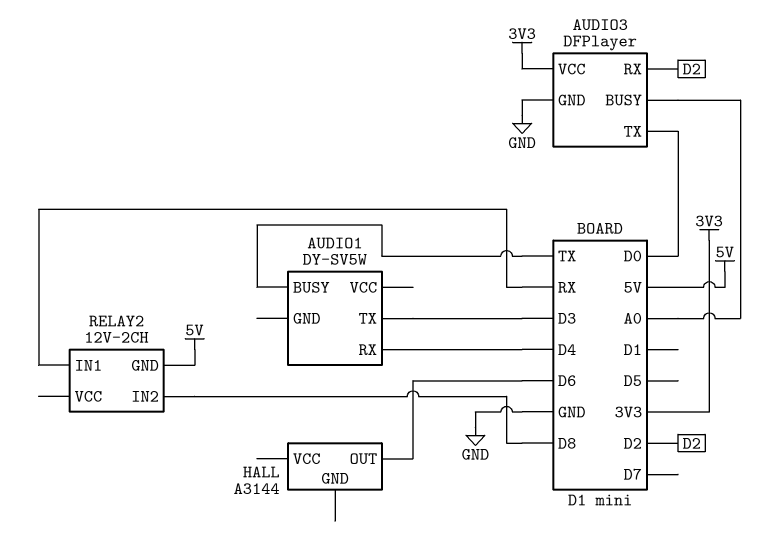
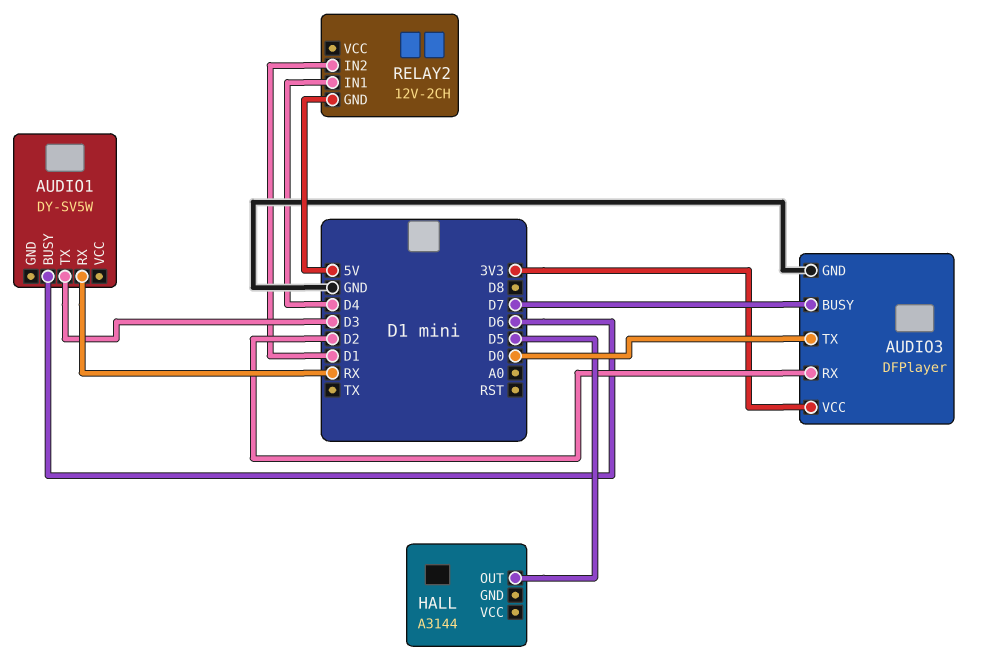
AUDIO1 pin BUSY: TX -> D6
AUDIO1 pin RX: D4 -> RX
AUDIO3 pin BUSY: A0 -> D7
HALL pin OUT: D6 -> D5
RELAY2 pin IN1: RX -> D4
RELAY2 pin IN2: D8 -> D1

